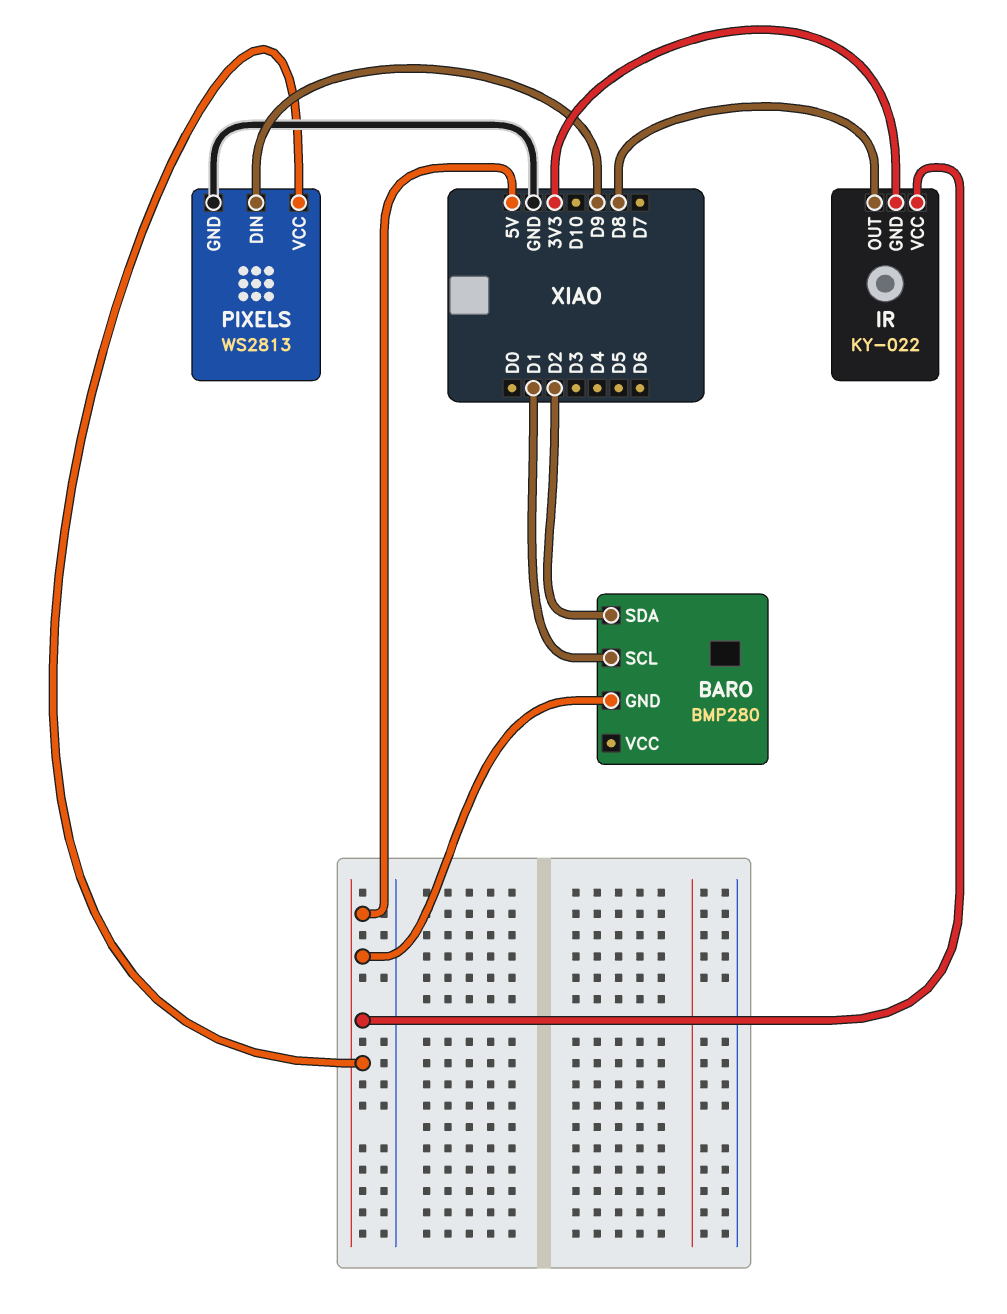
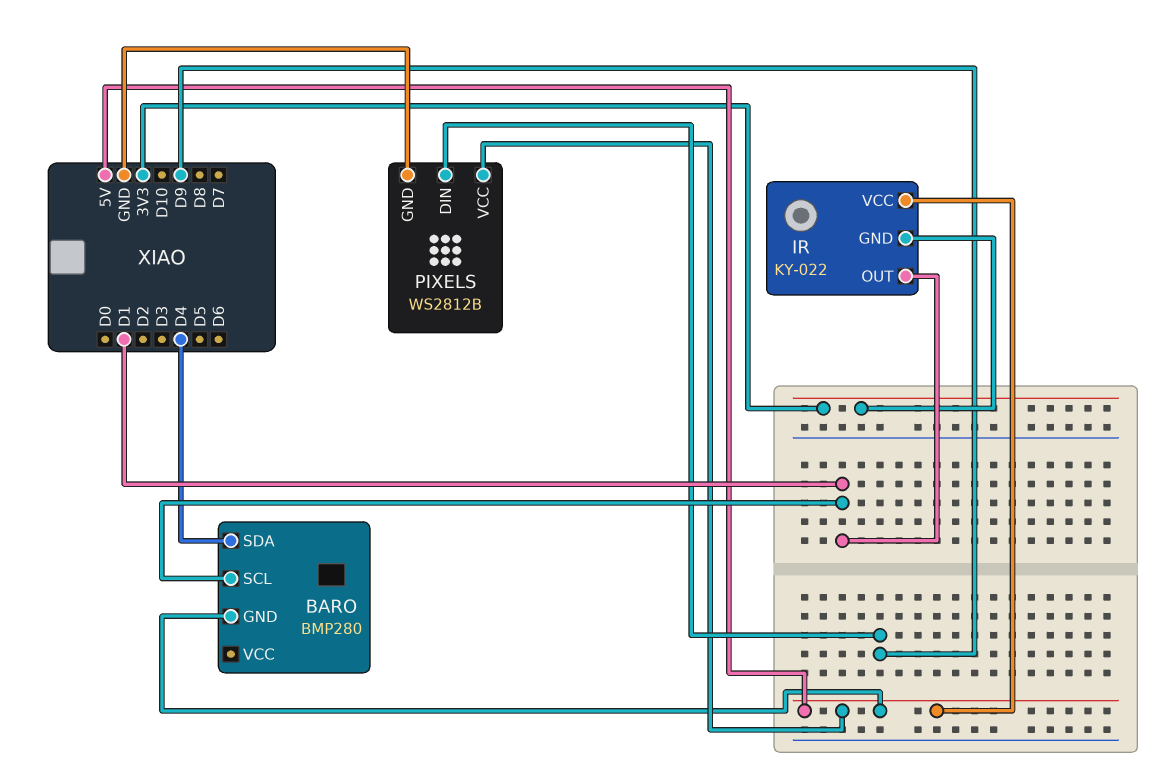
BARO pin SDA: D2 -> D4
IR pin OUT: D8 -> D1
PIXELS: WS2813 -> WS2812B

